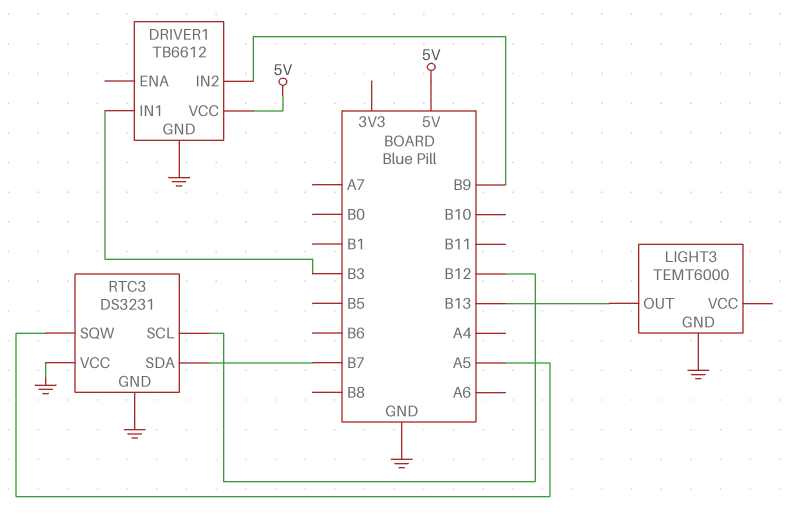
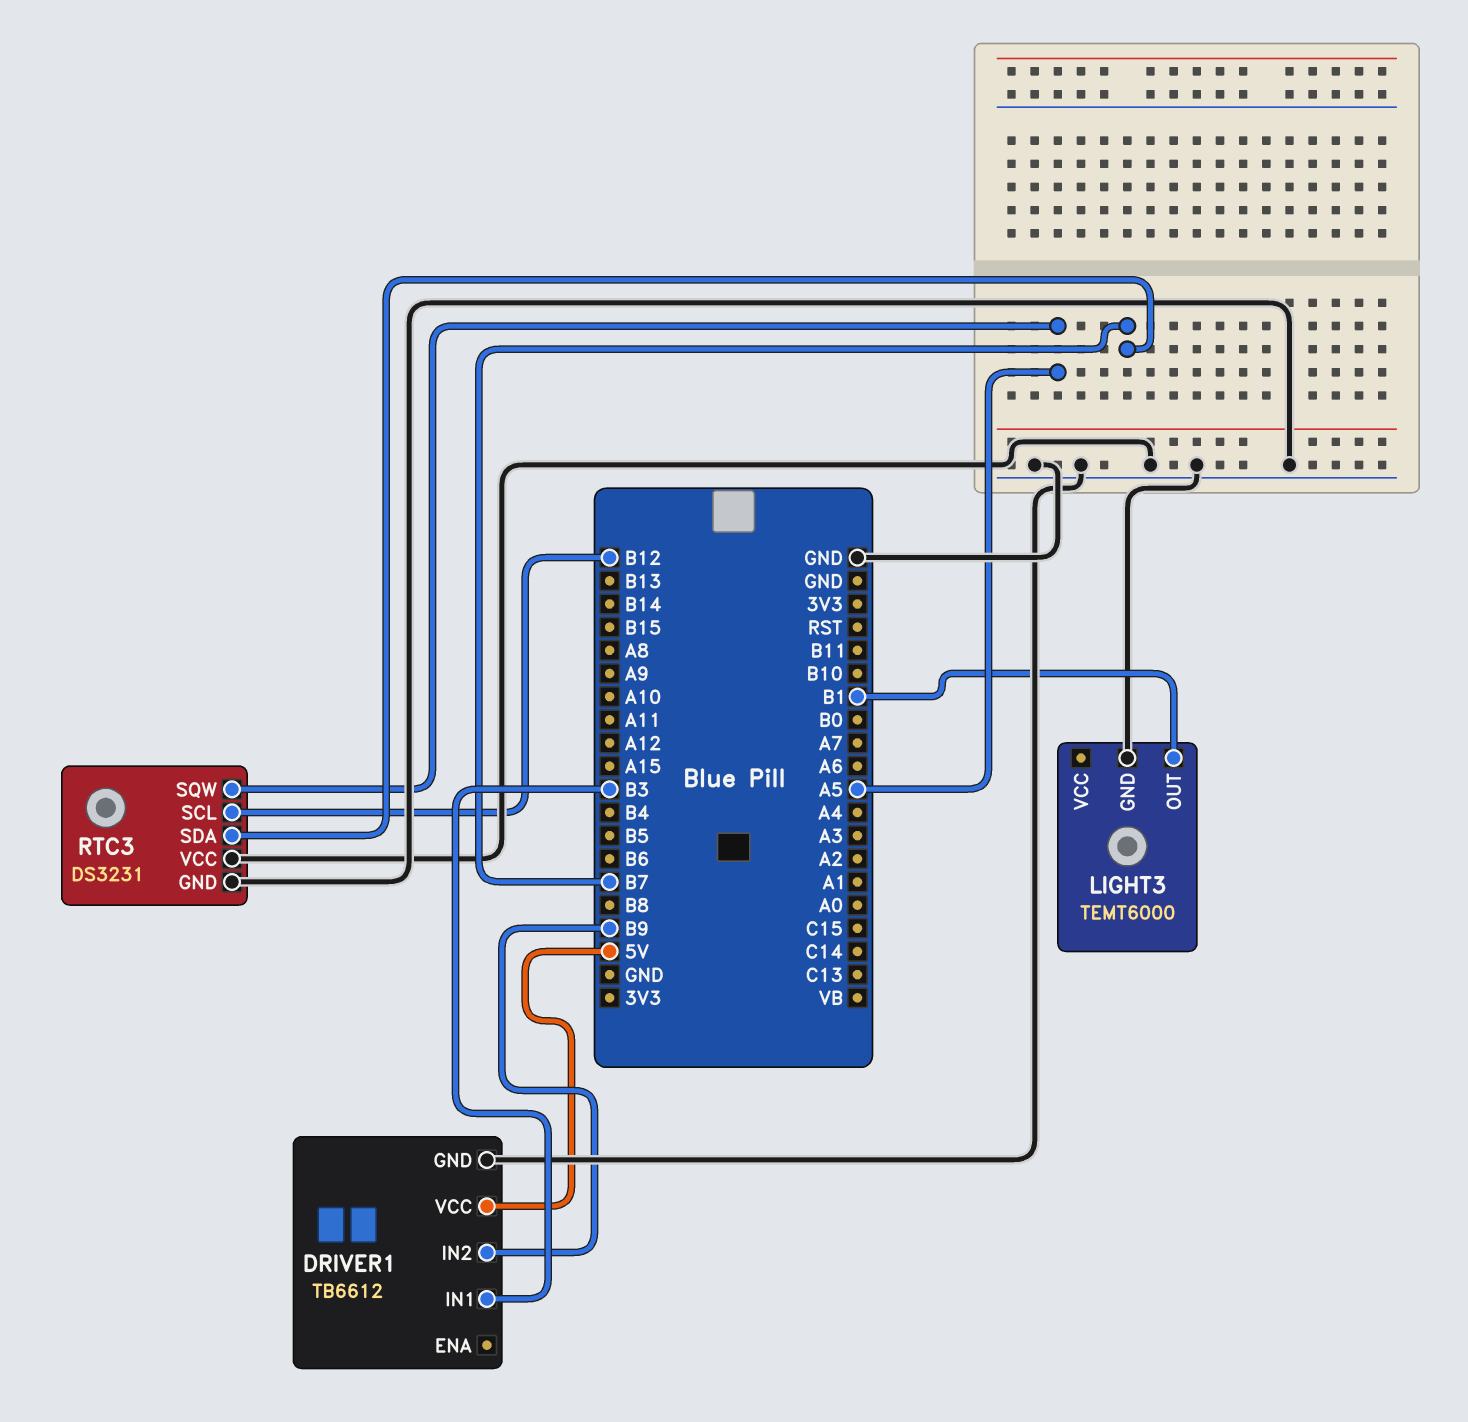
LIGHT3 pin OUT: B13 -> B1

